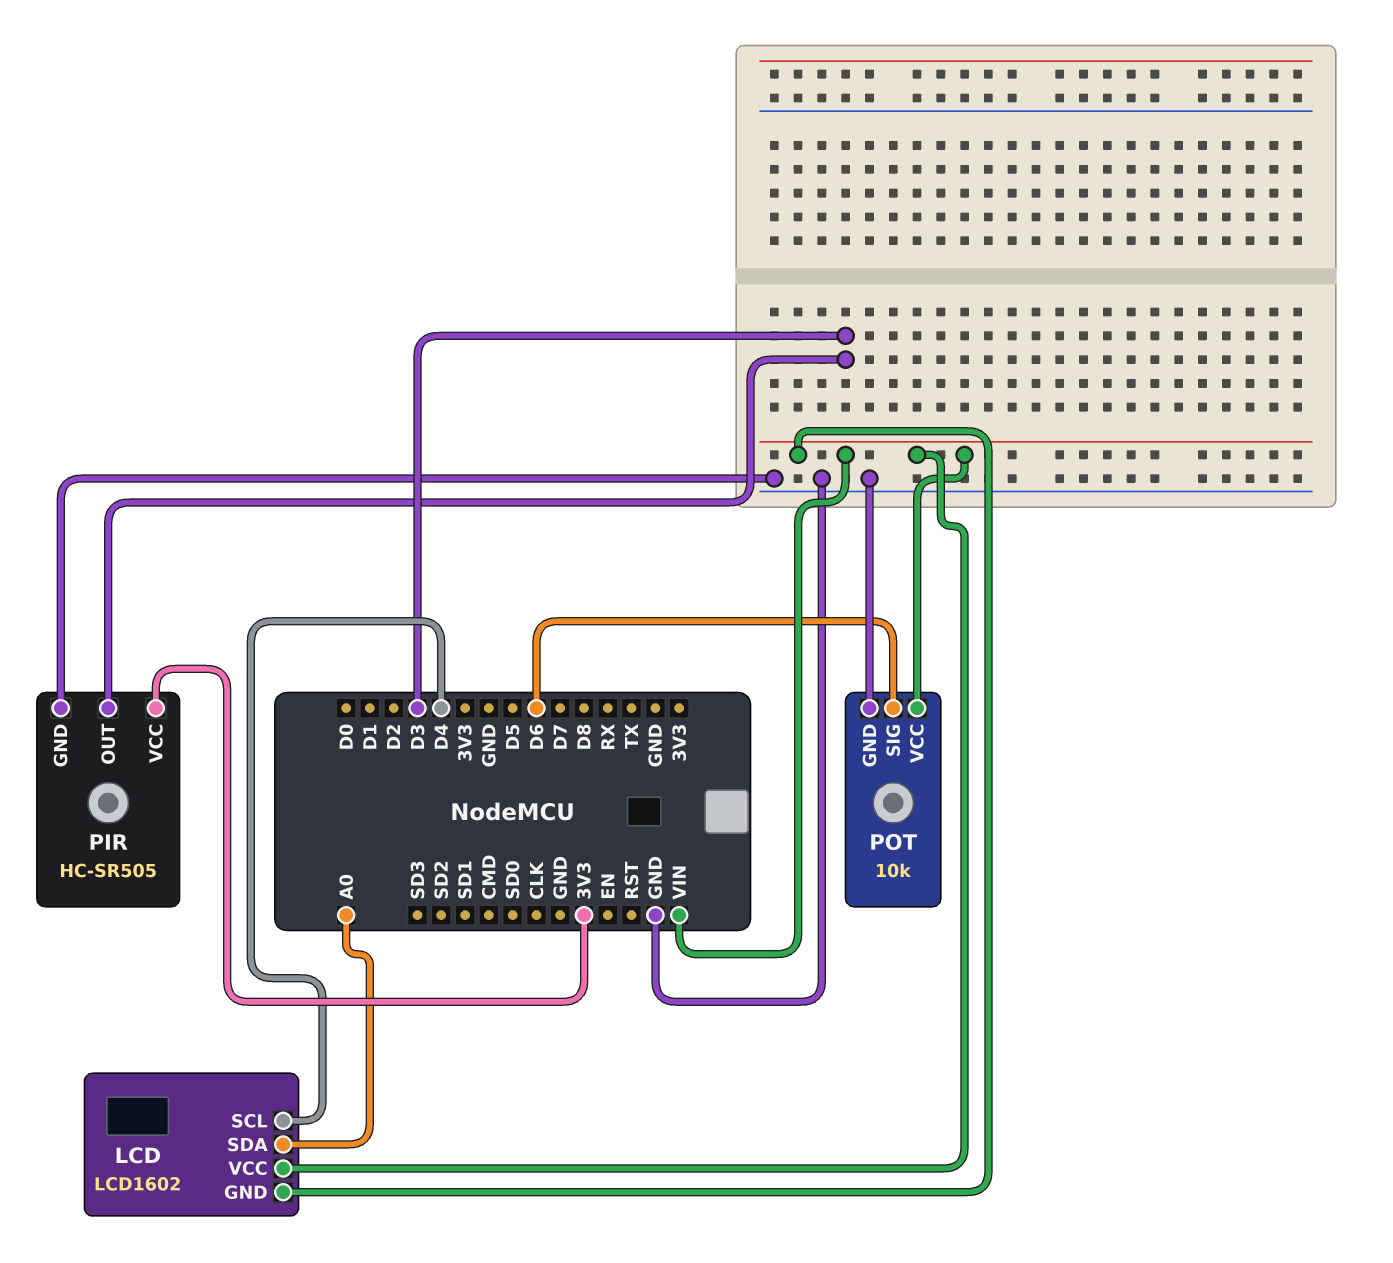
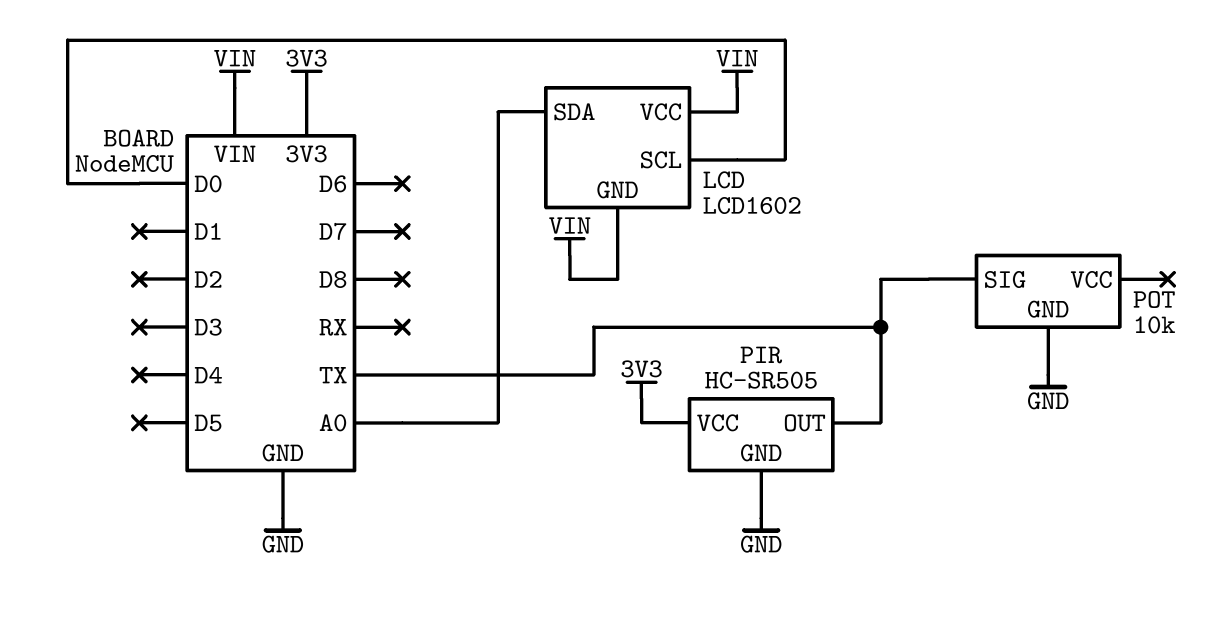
LCD pin SCL: D4 -> D0
PIR pin OUT: D3 -> TX
POT pin SIG: D6 -> TX
POT pin VCC: VIN -> none

